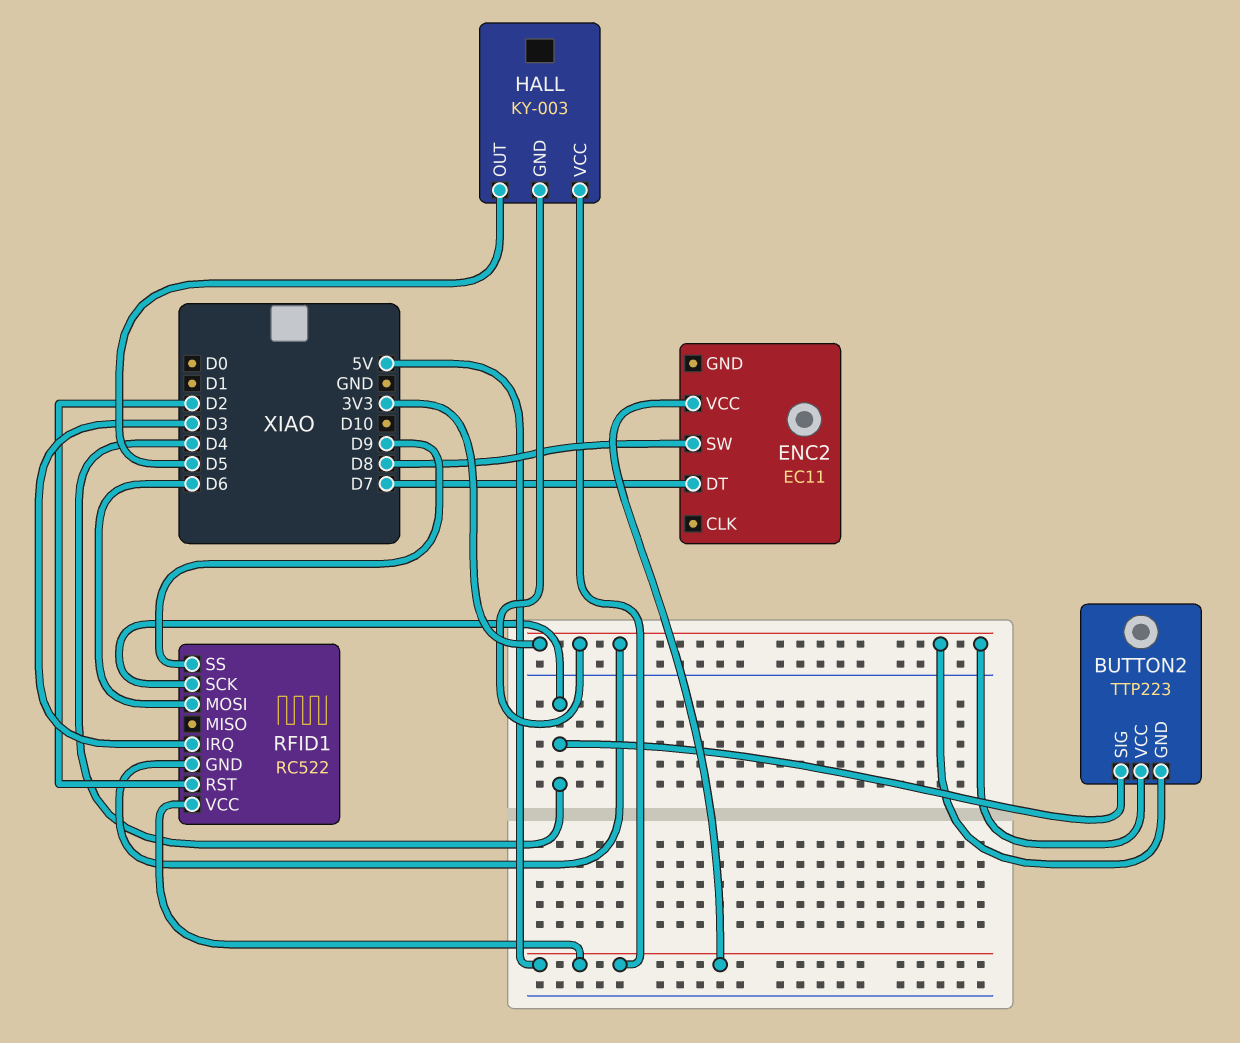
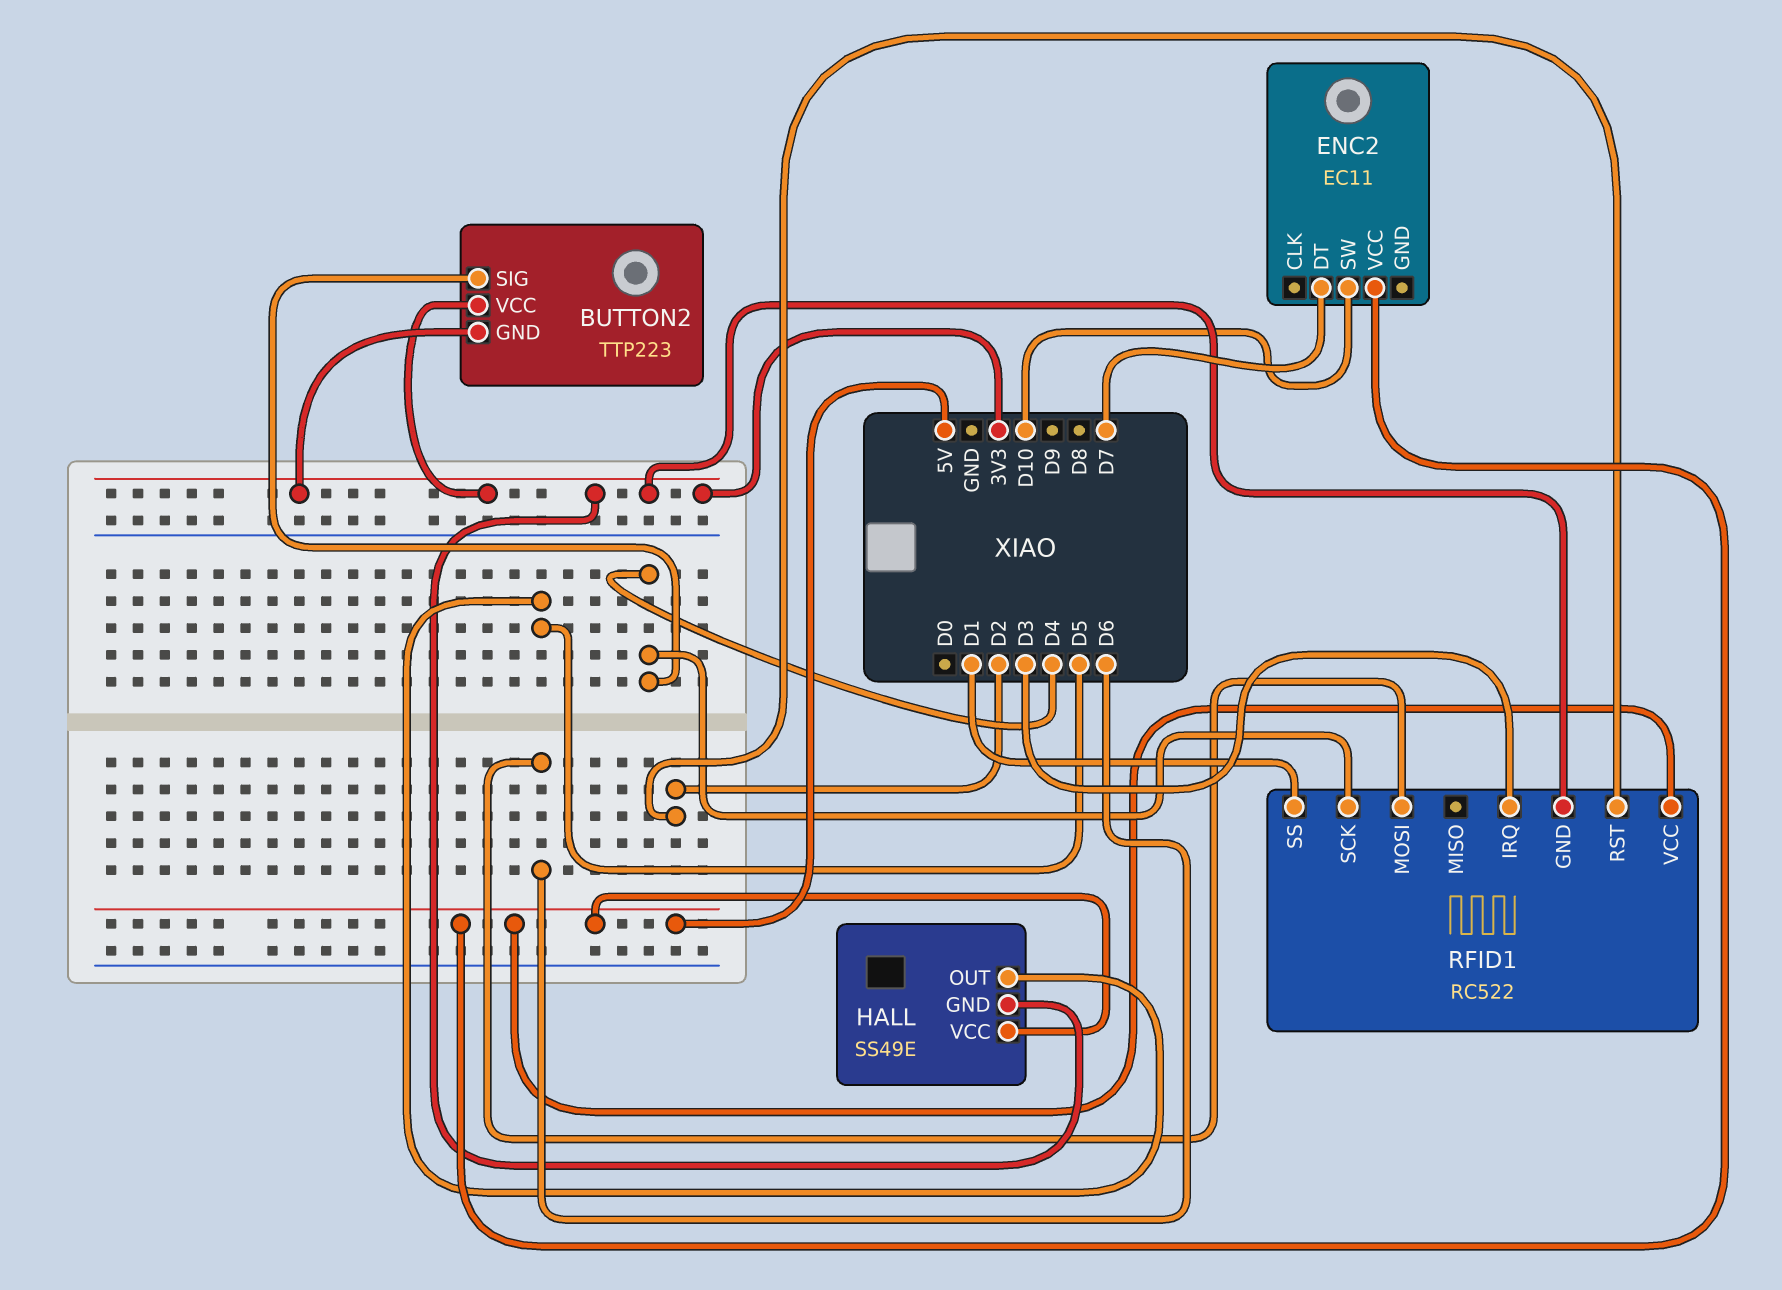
ENC2 pin SW: D8 -> D10
HALL: KY-003 -> SS49E
RFID1 pin SS: D9 -> D1

